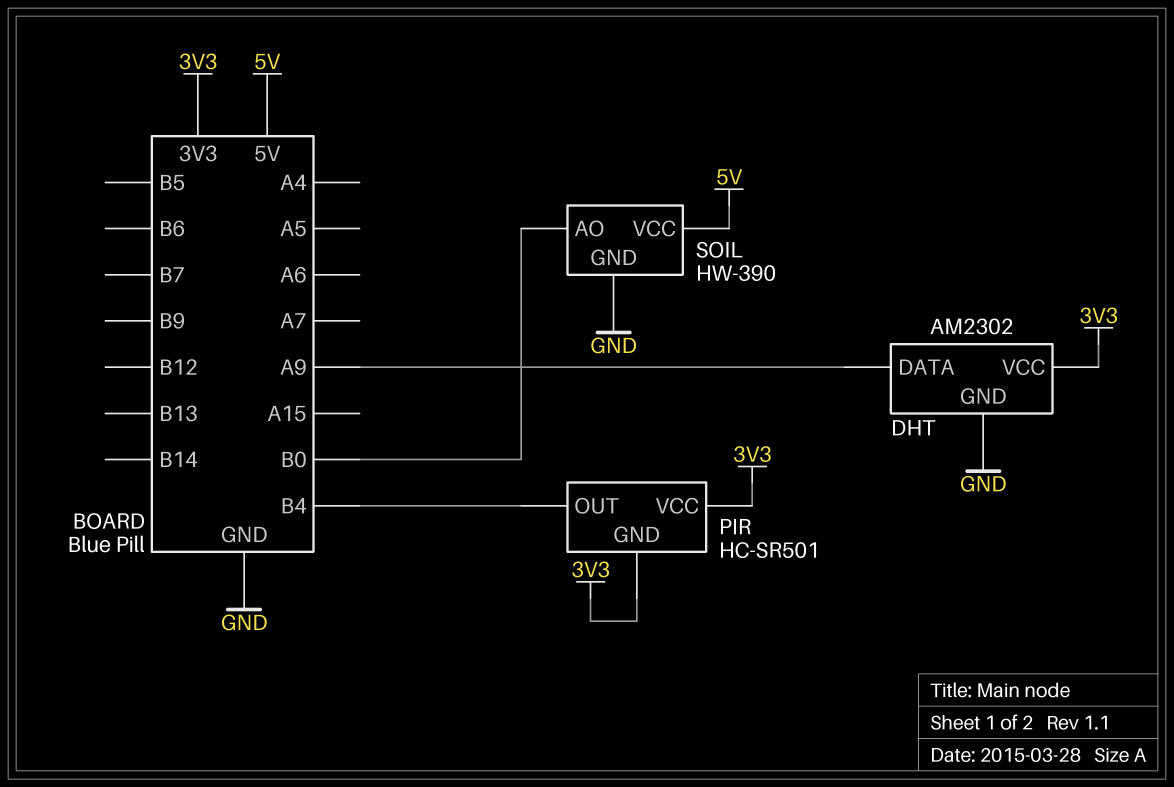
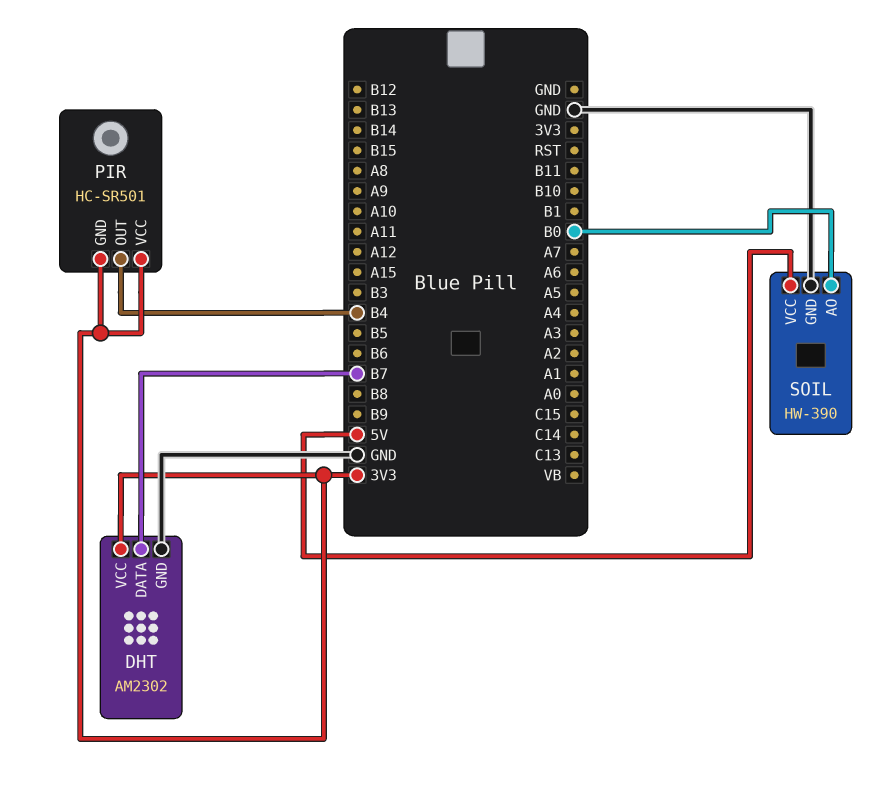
DHT pin DATA: A9 -> B7

